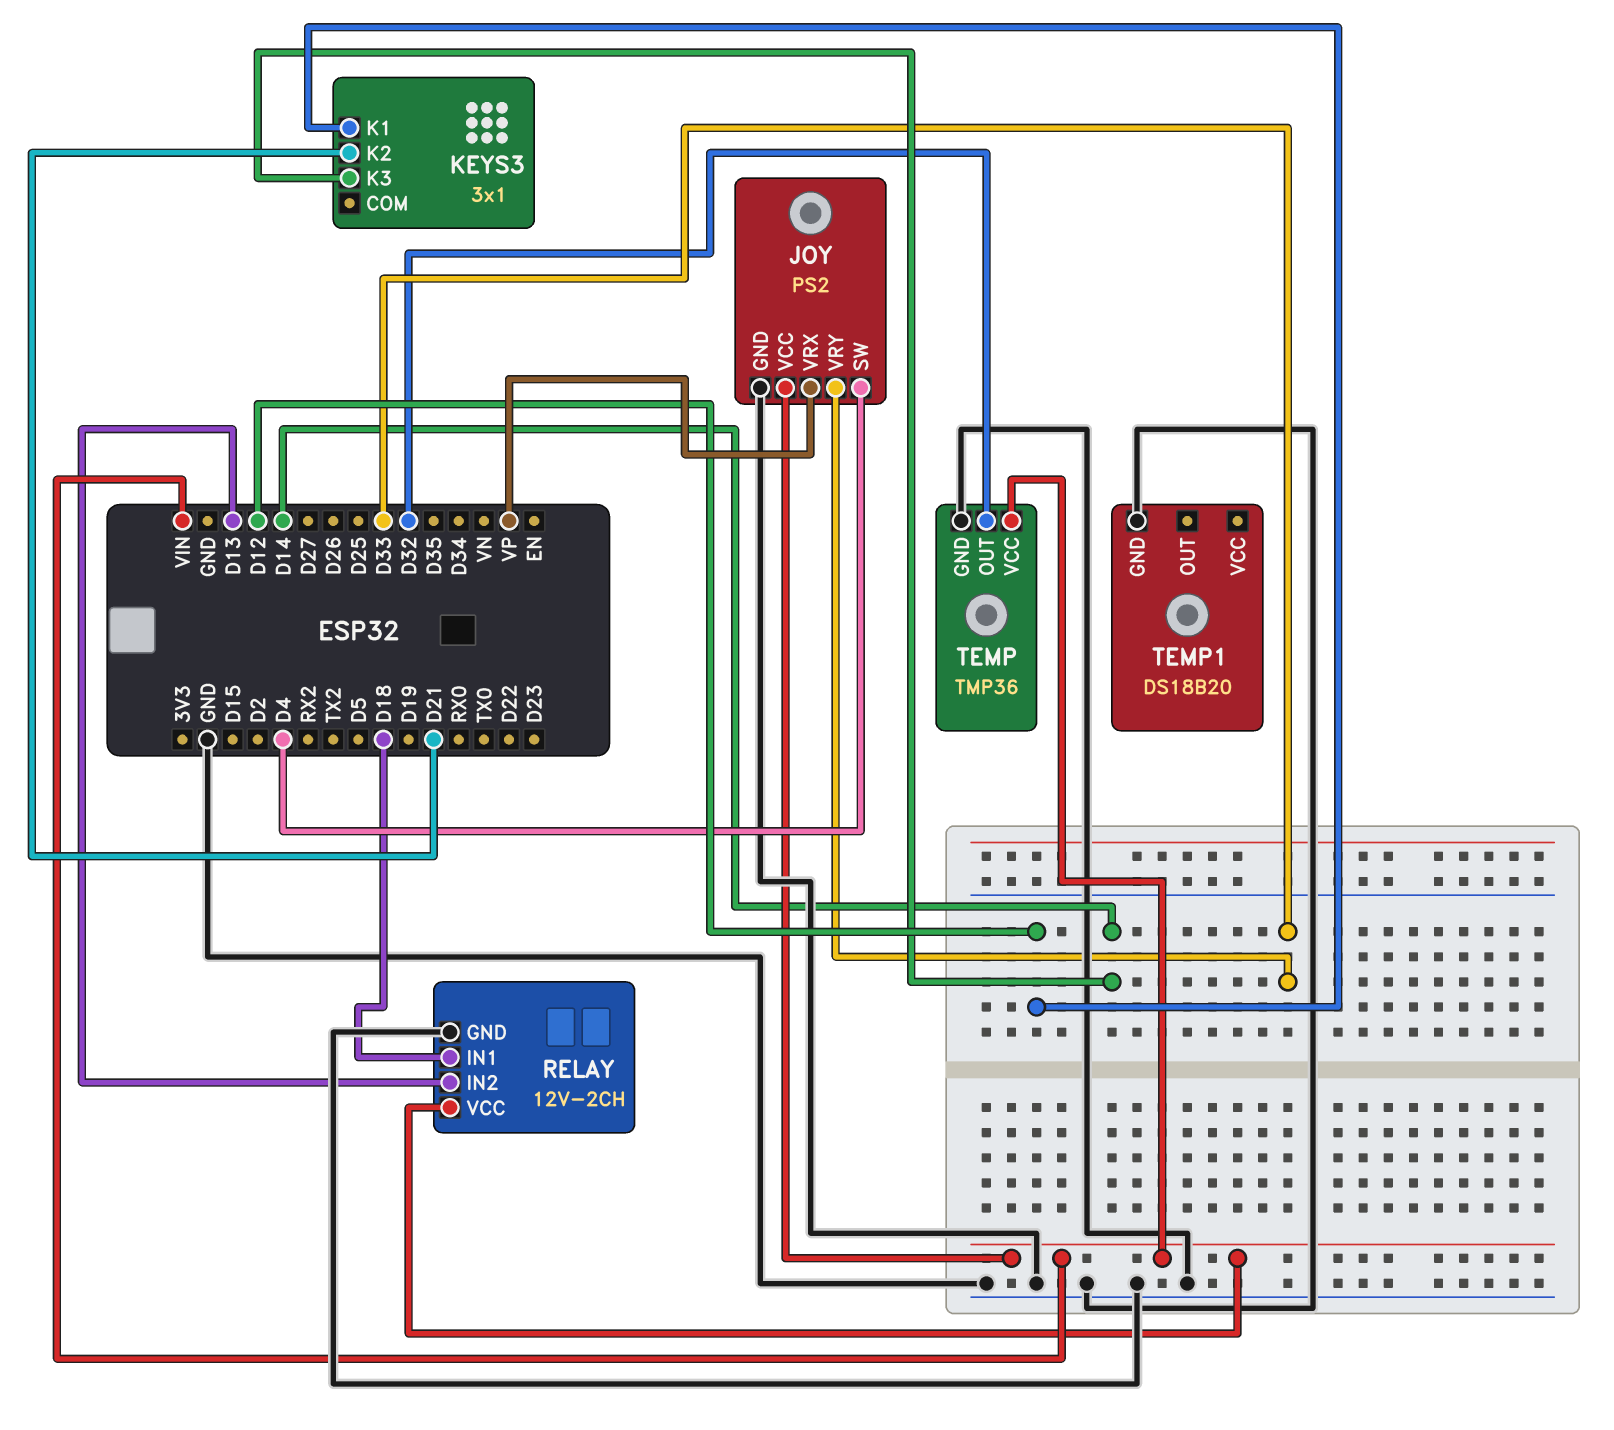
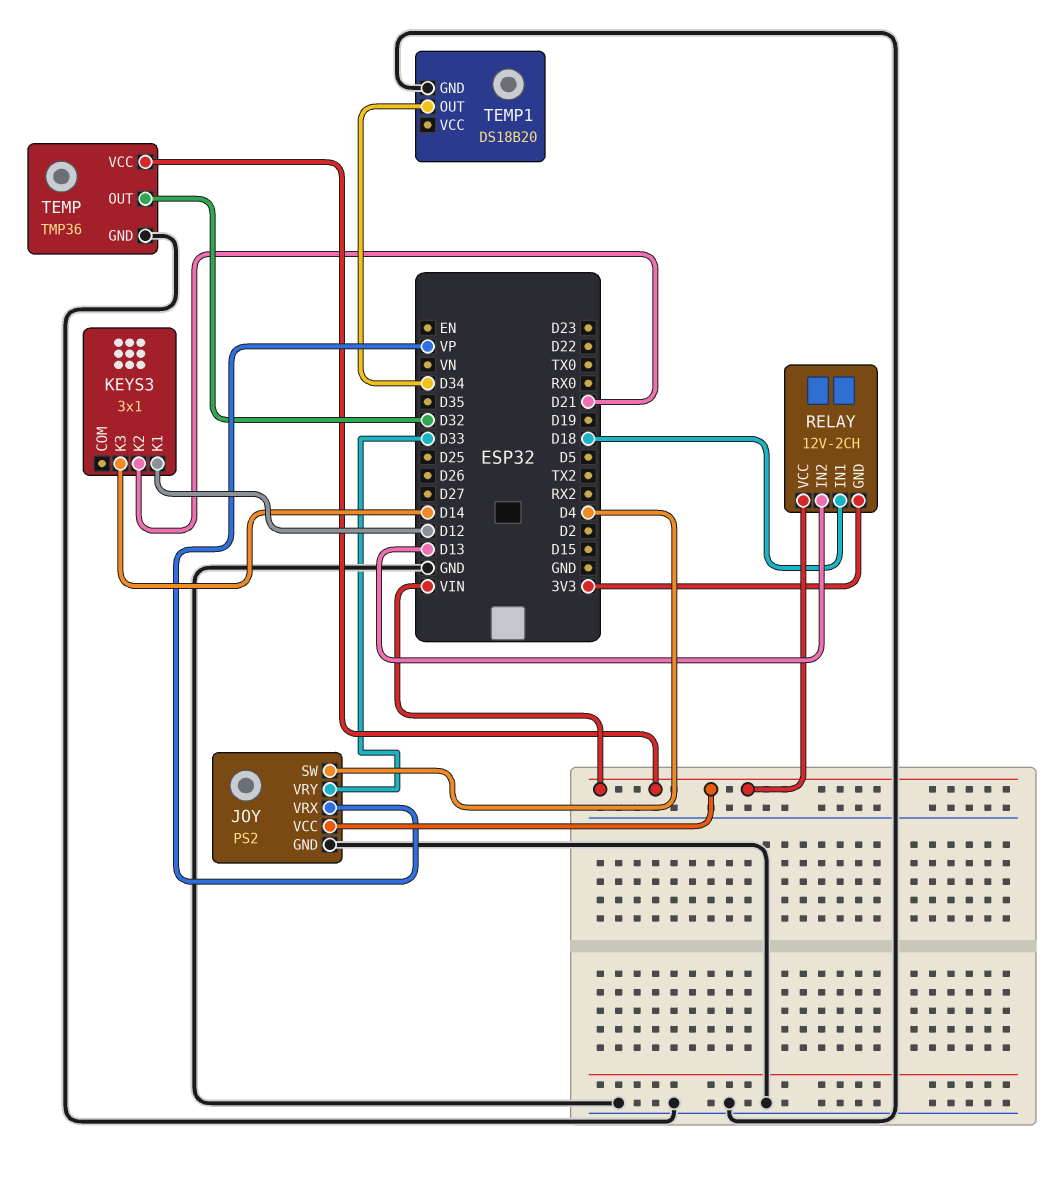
RELAY pin GND: GND -> 3V3
TEMP1 pin OUT: none -> D34

